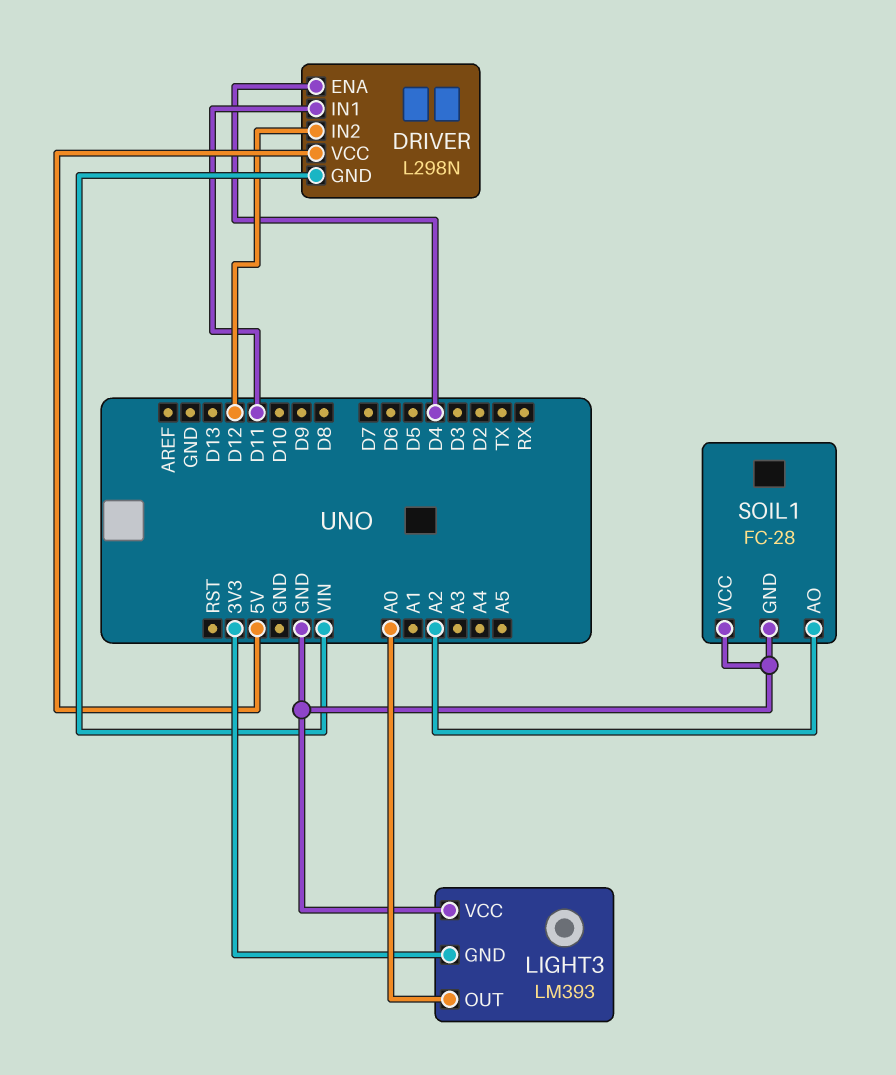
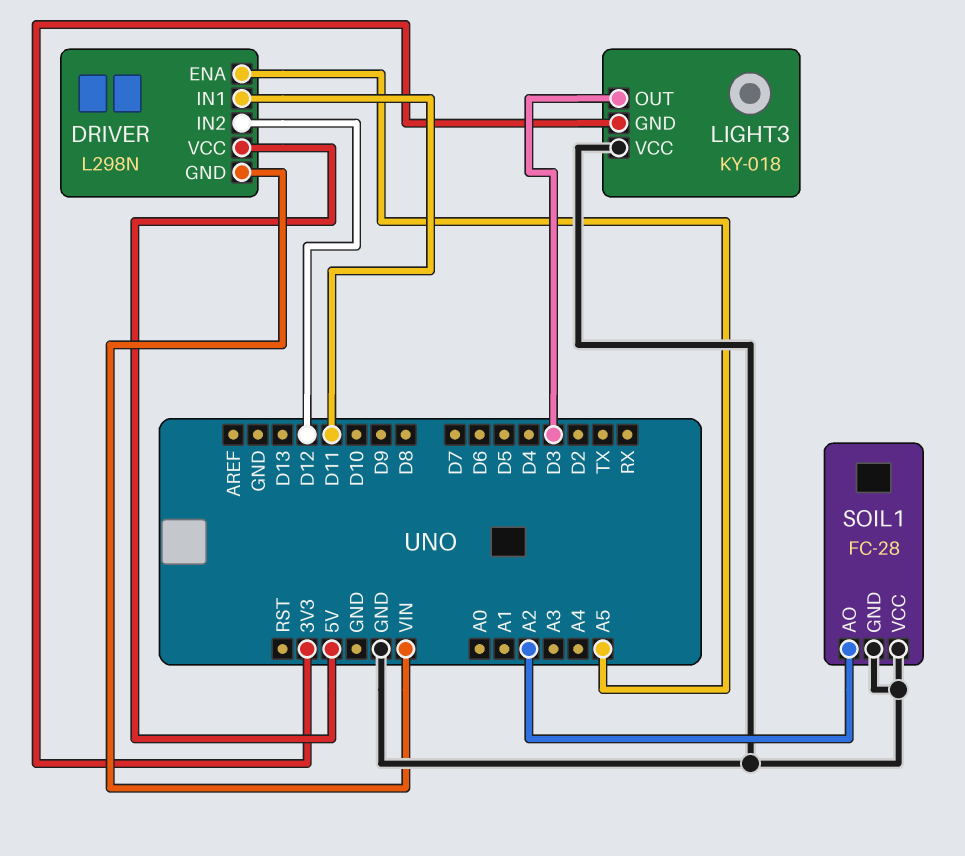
DRIVER pin ENA: D4 -> A5
LIGHT3: LM393 -> KY-018
LIGHT3 pin OUT: A0 -> D3

